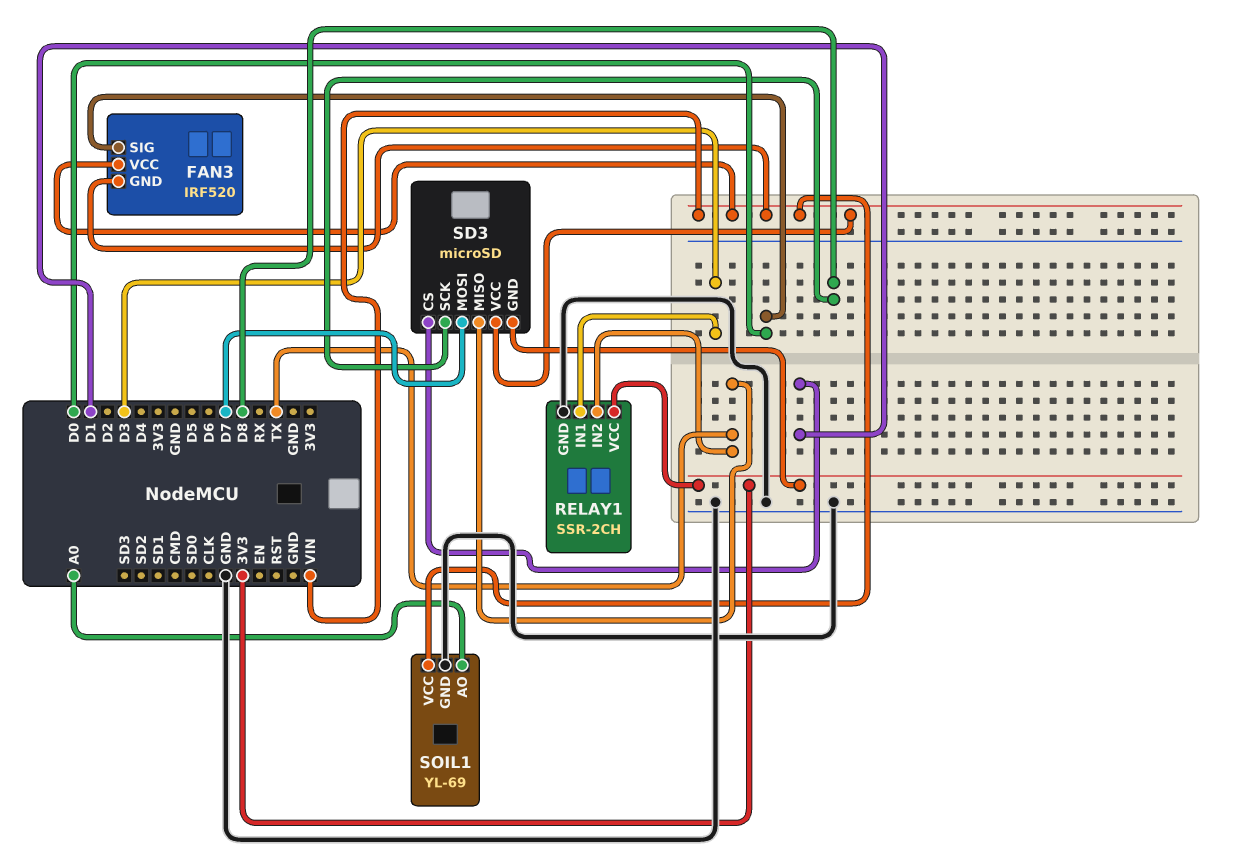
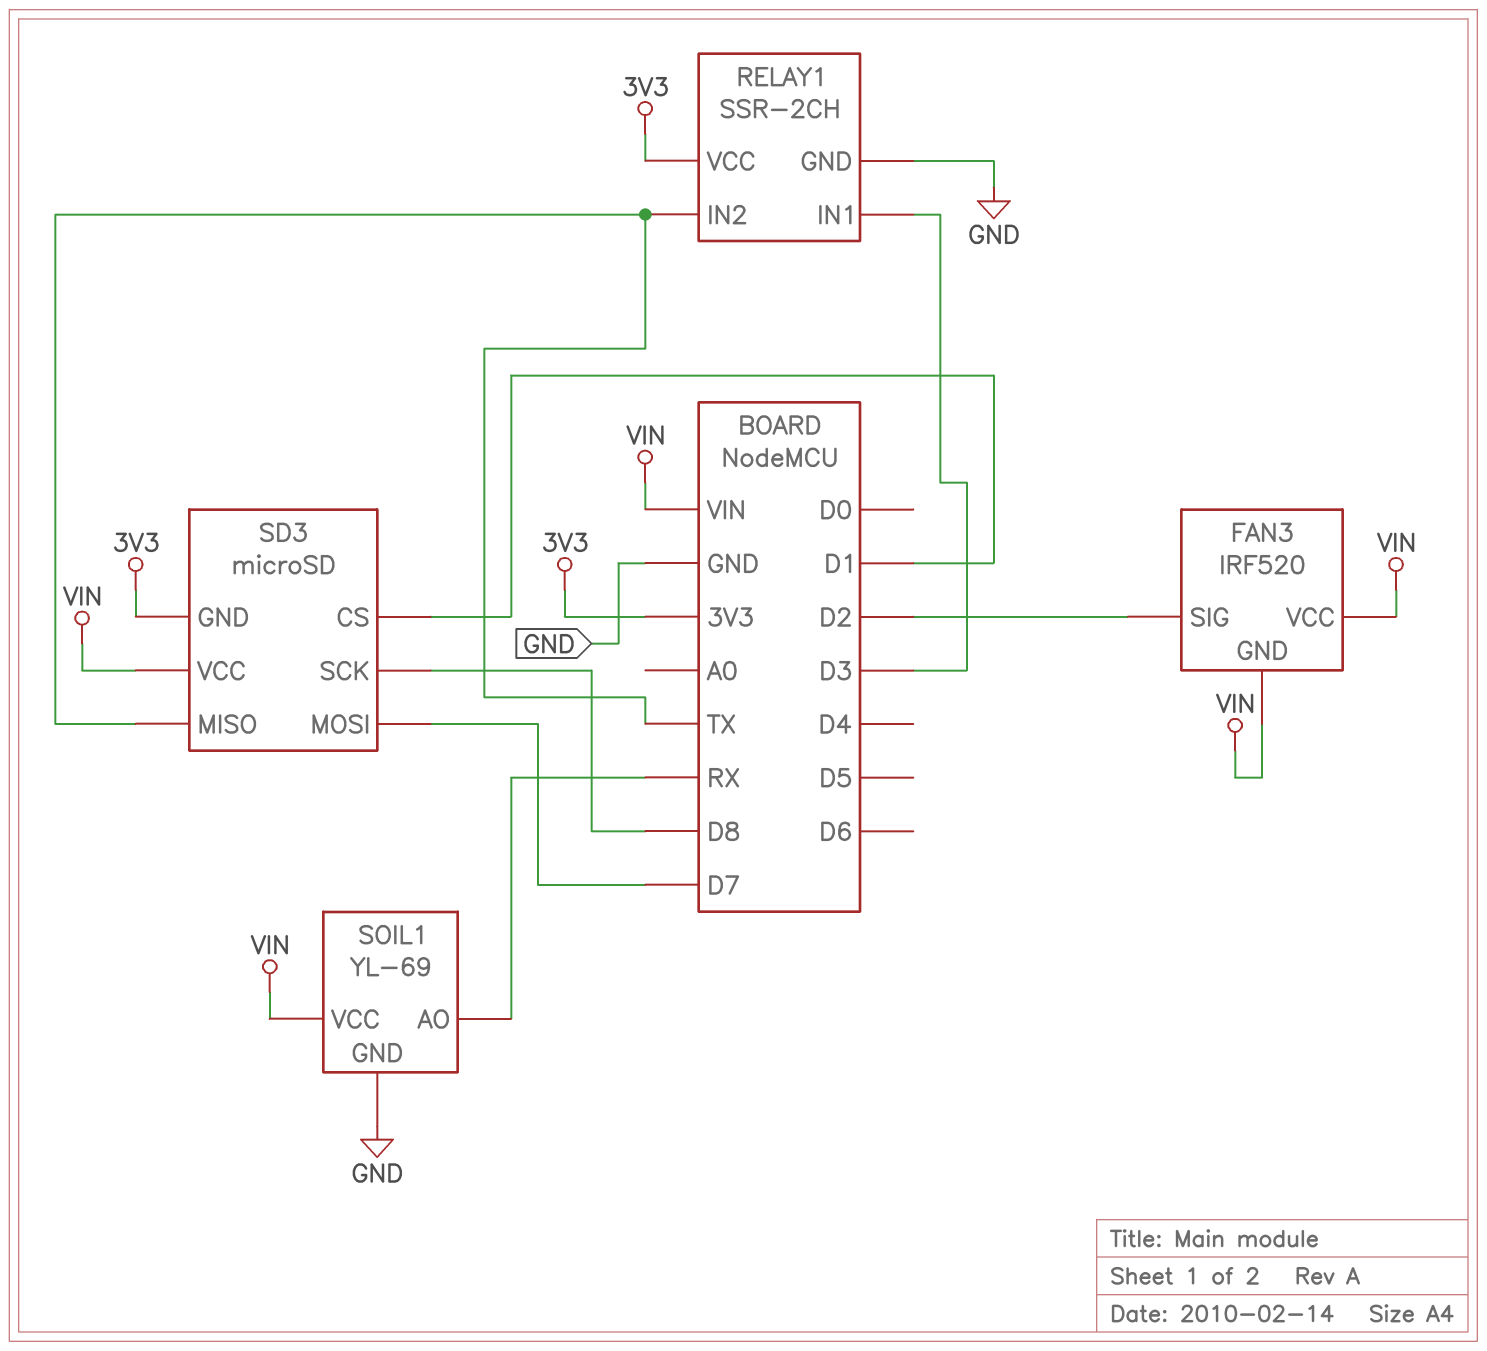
FAN3 pin SIG: D0 -> D2
SOIL1 pin AO: A0 -> RX

